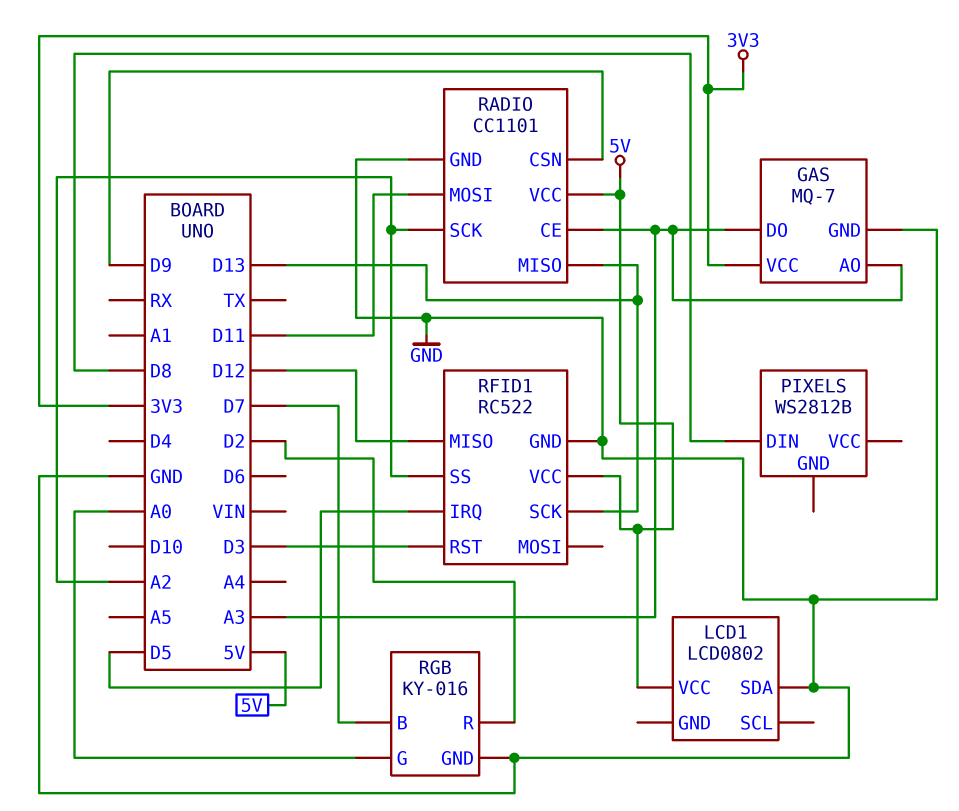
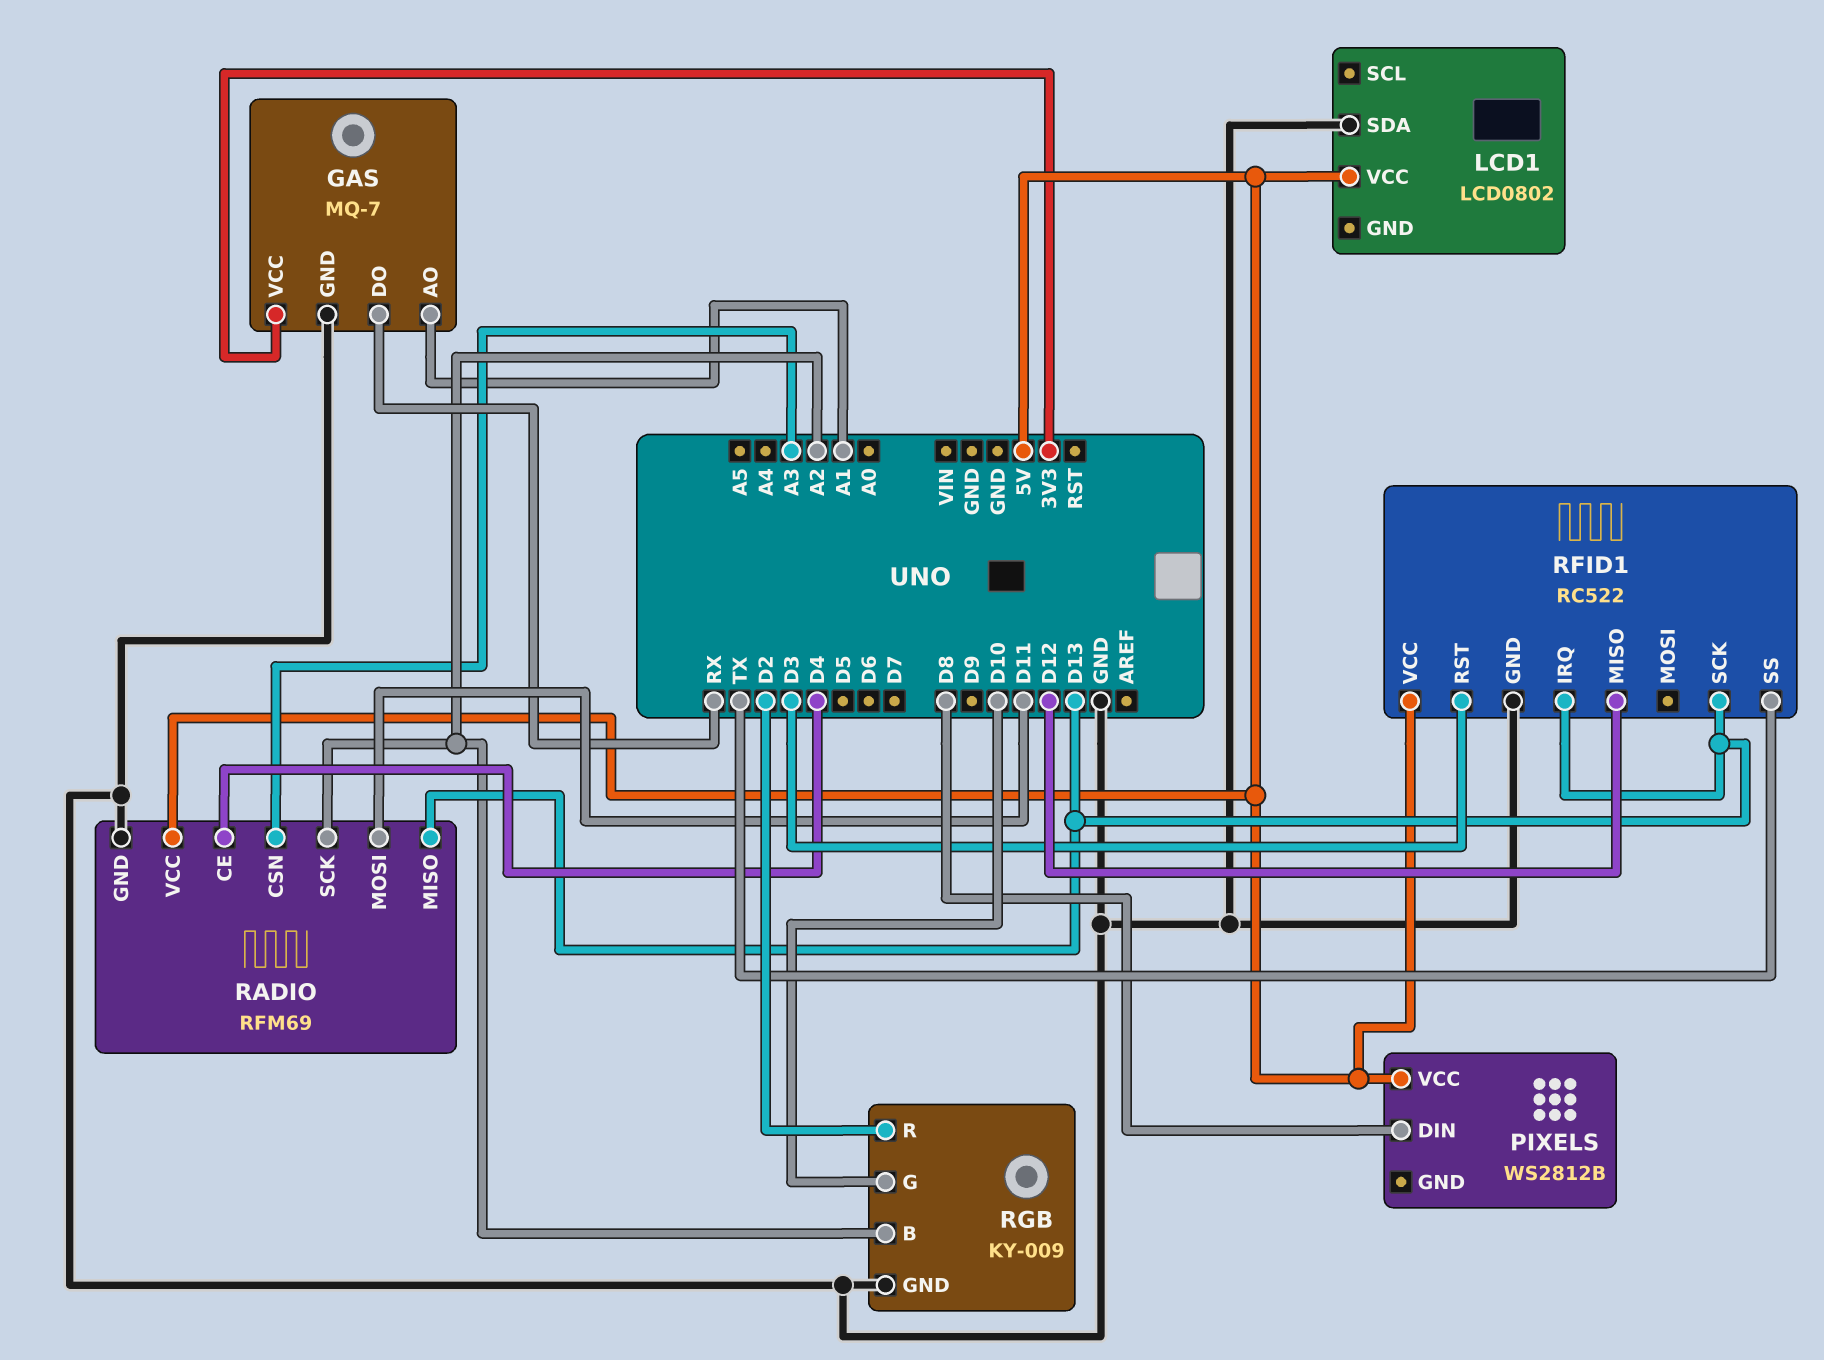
GAS pin AO: A3 -> A1
GAS pin DO: A3 -> RX
PIXELS pin VCC: none -> 5V
RADIO: CC1101 -> RFM69
RADIO pin CE: A3 -> D4
RADIO pin CSN: D9 -> A3
RFID1 pin IRQ: D5 -> D13
RFID1 pin SS: A2 -> TX
RGB: KY-016 -> KY-009
RGB pin B: D7 -> A2
RGB pin G: A0 -> D10

